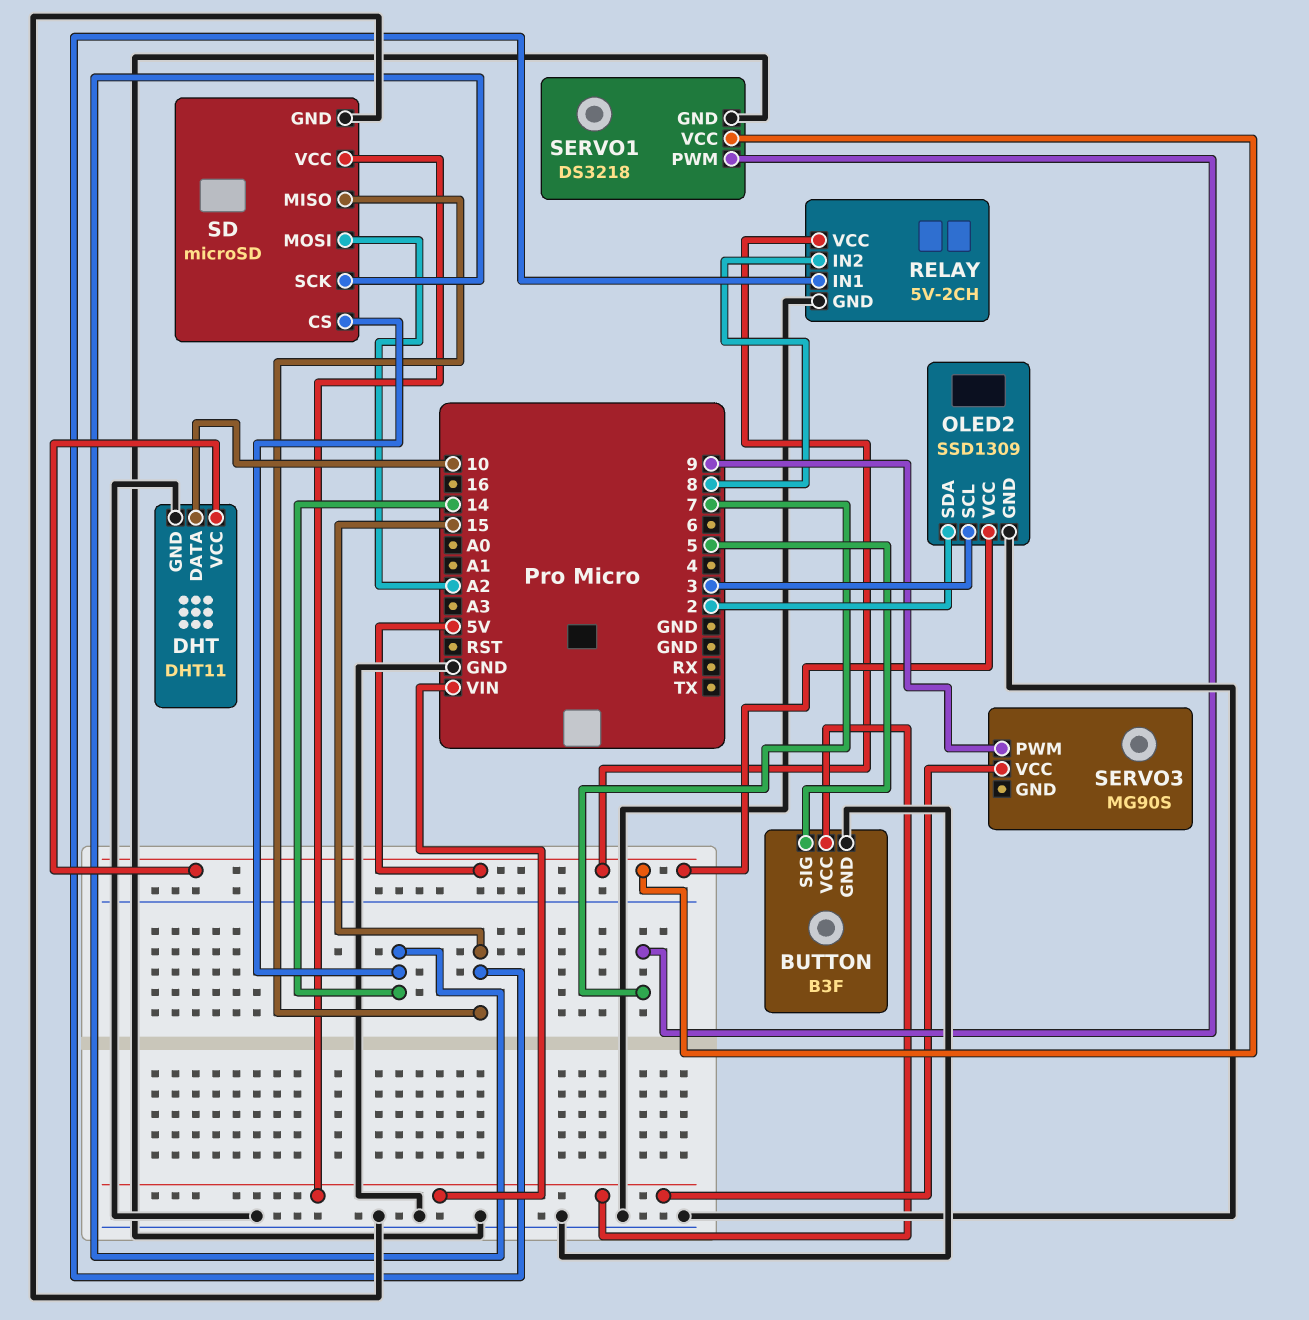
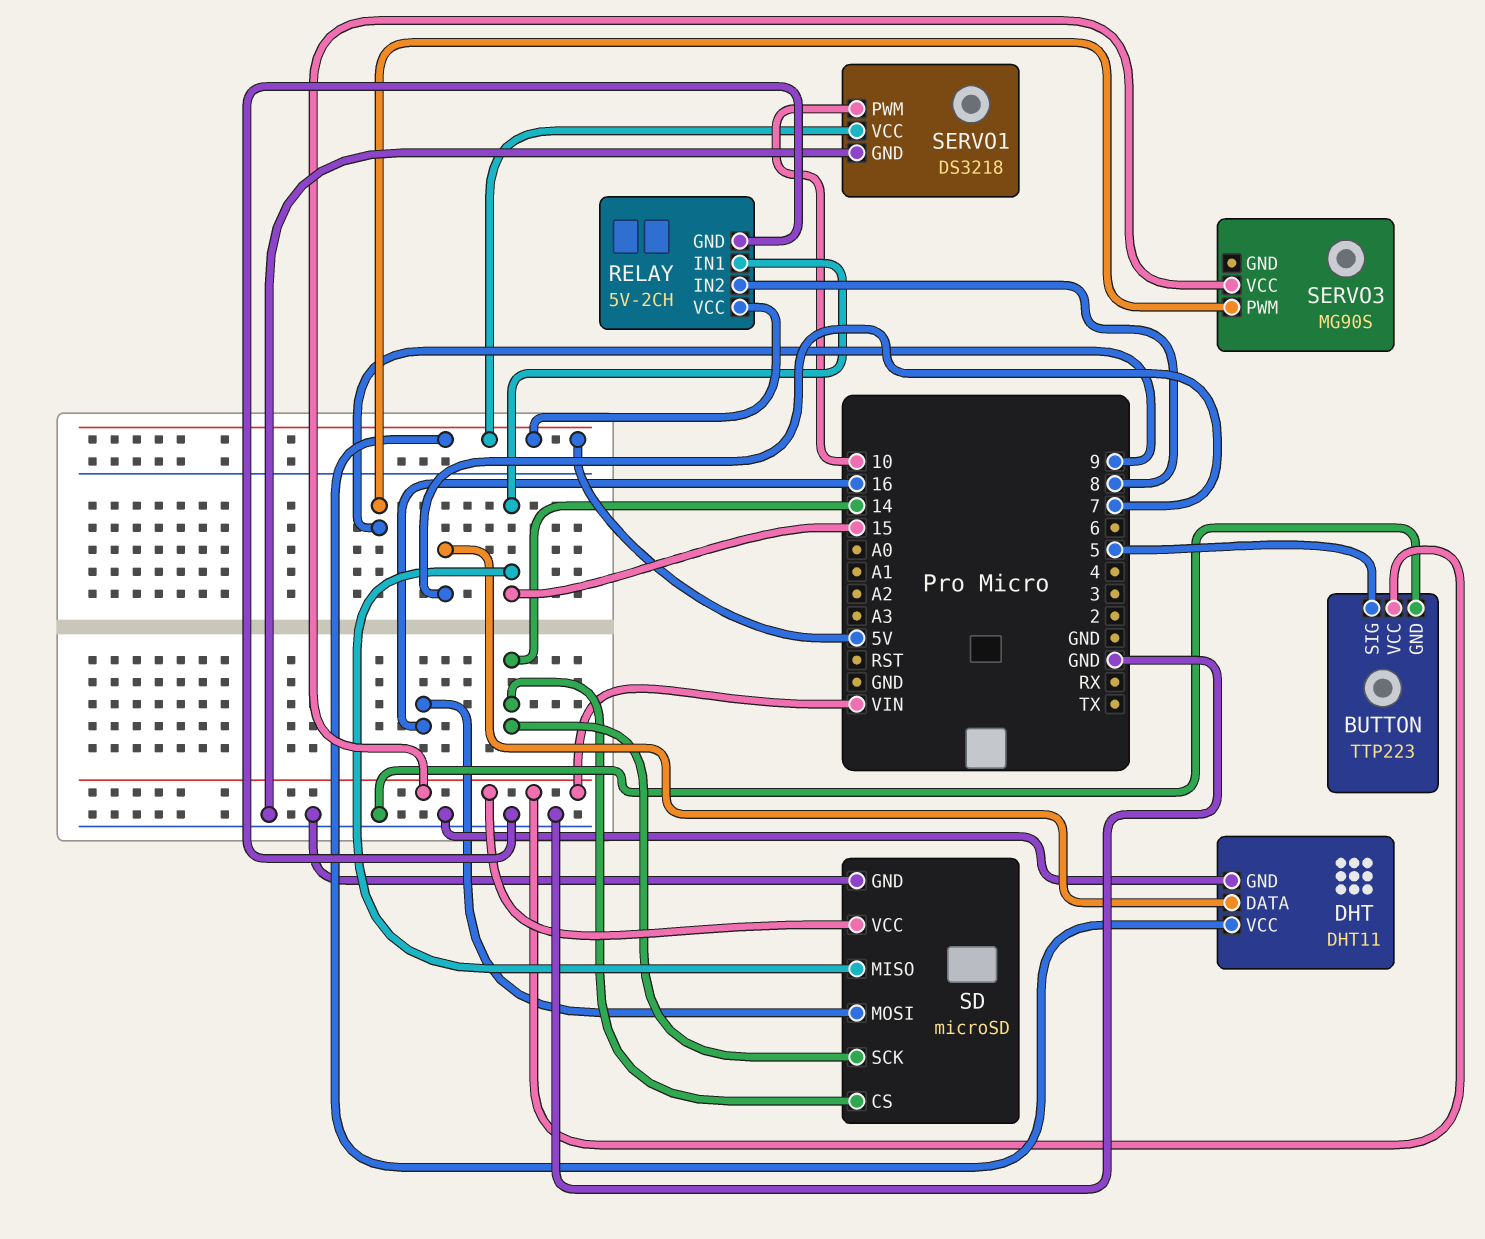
BUTTON: B3F -> TTP223
DHT pin DATA: 10 -> 7
OLED2: SSD1309 -> none
OLED2 pin GND: GND -> none
OLED2 pin SCL: 3 -> none
OLED2 pin SDA: 2 -> none
OLED2 pin VCC: 5V -> none
SD pin MOSI: A2 -> 16
SERVO1 pin PWM: 7 -> 10

